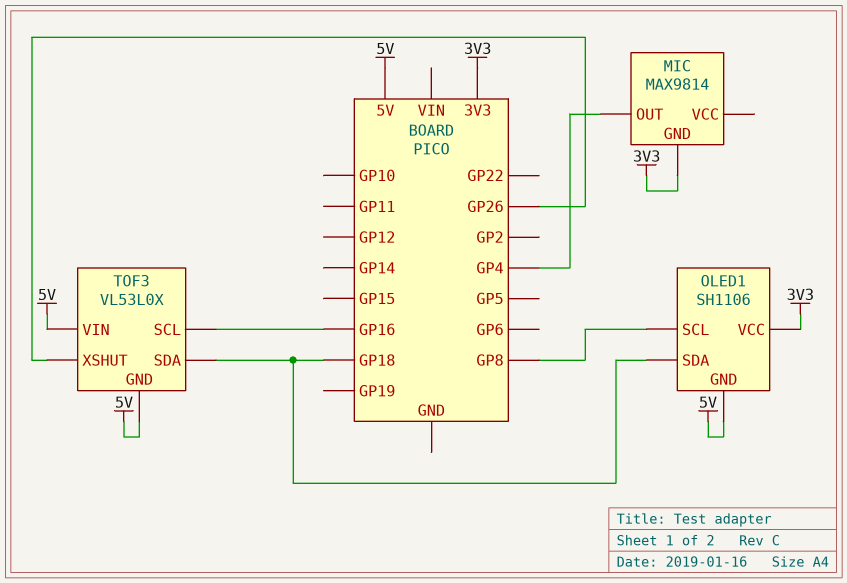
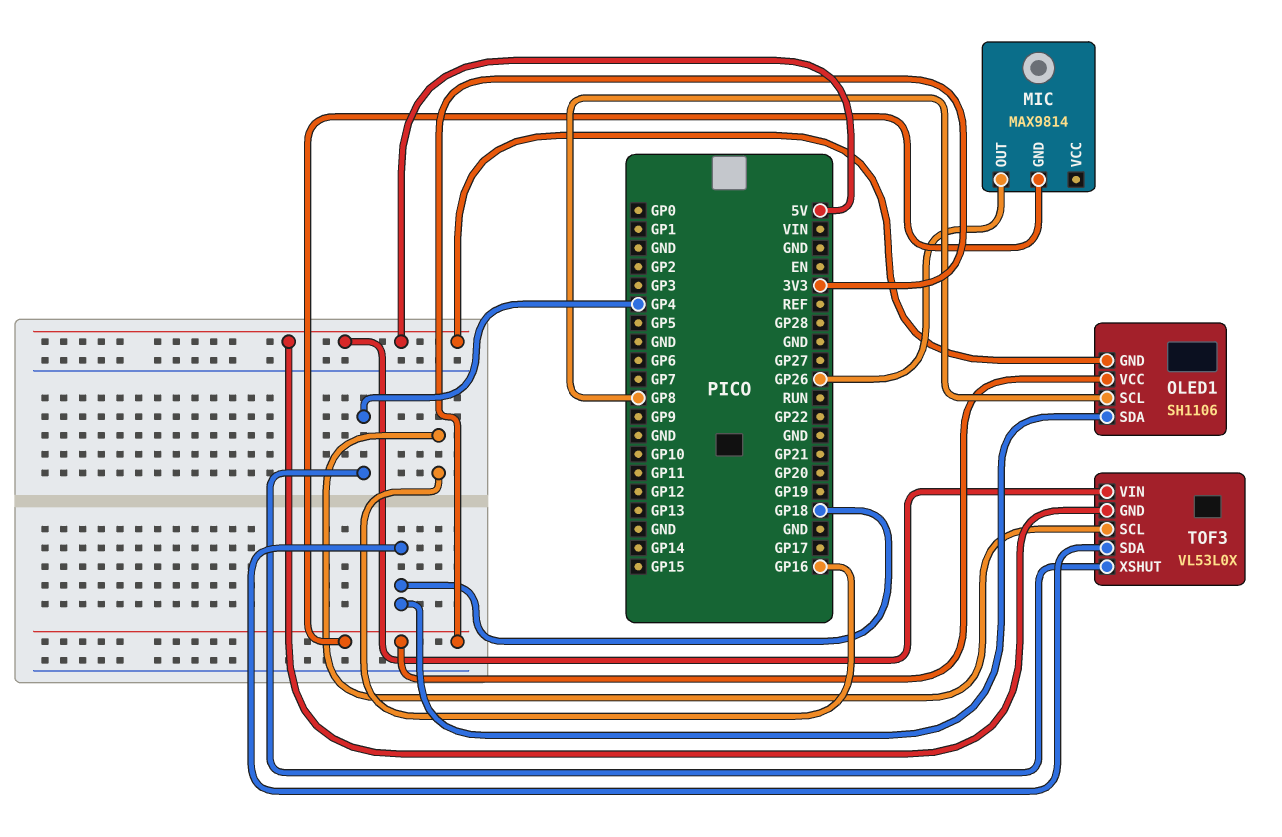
MIC pin OUT: GP4 -> GP26
TOF3 pin XSHUT: GP26 -> GP4

